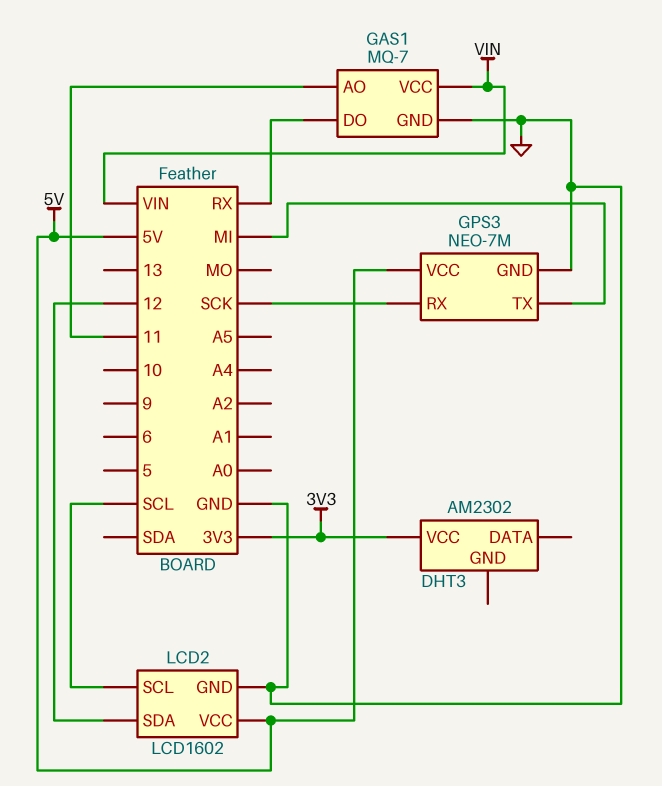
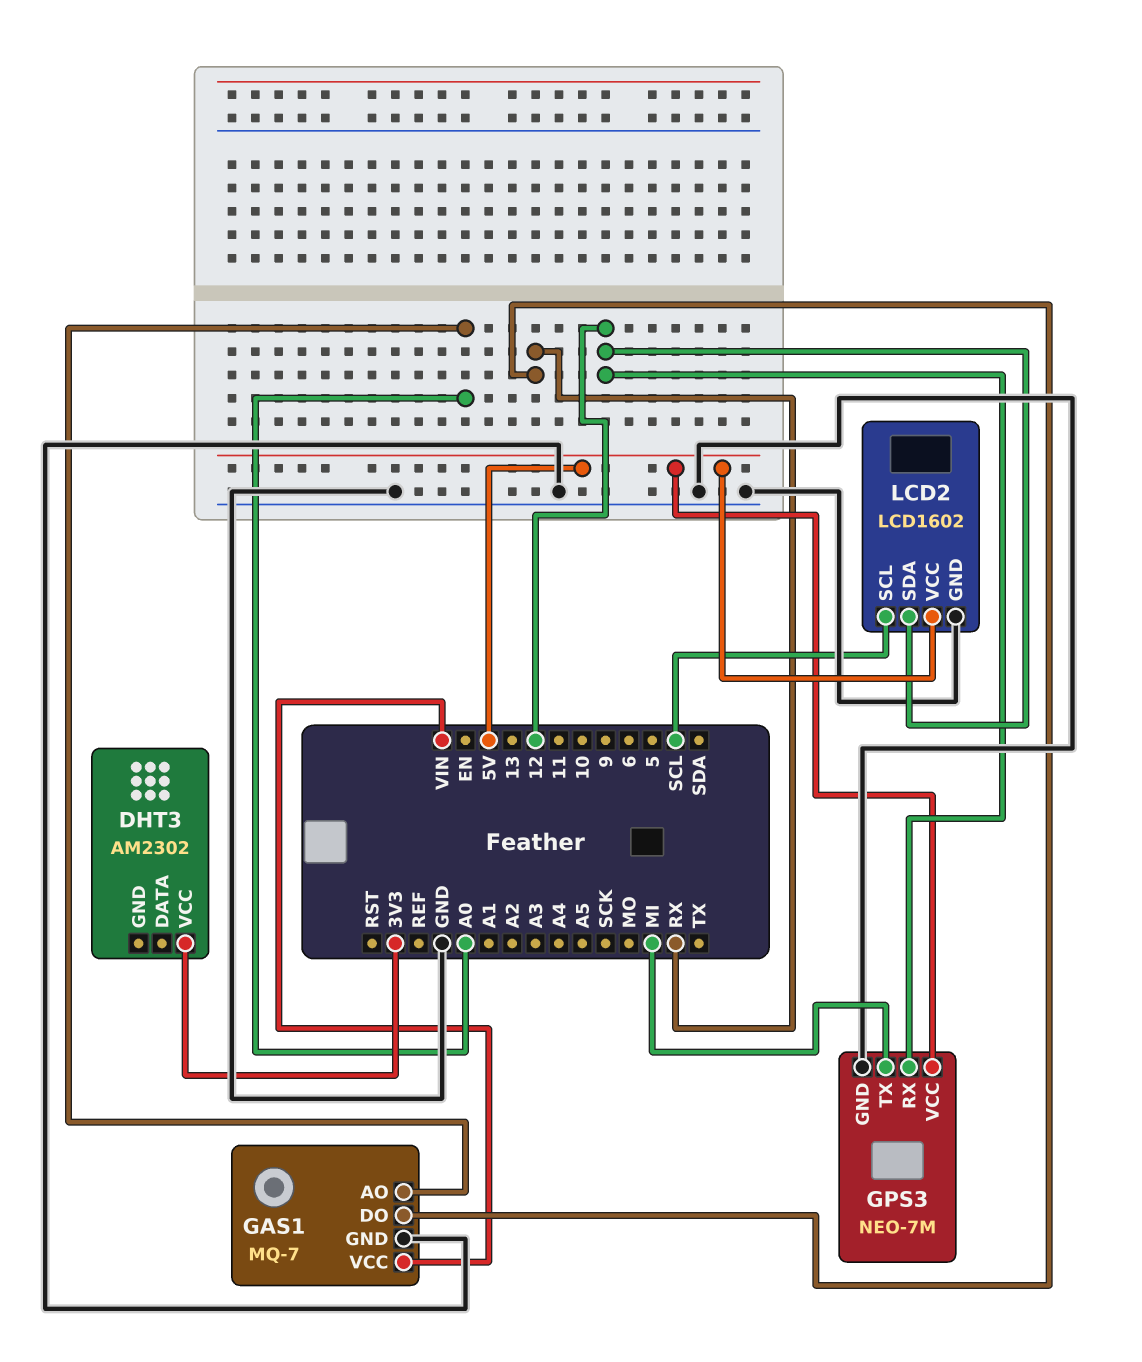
GAS1 pin AO: 11 -> A0
GPS3 pin RX: SCK -> 12

